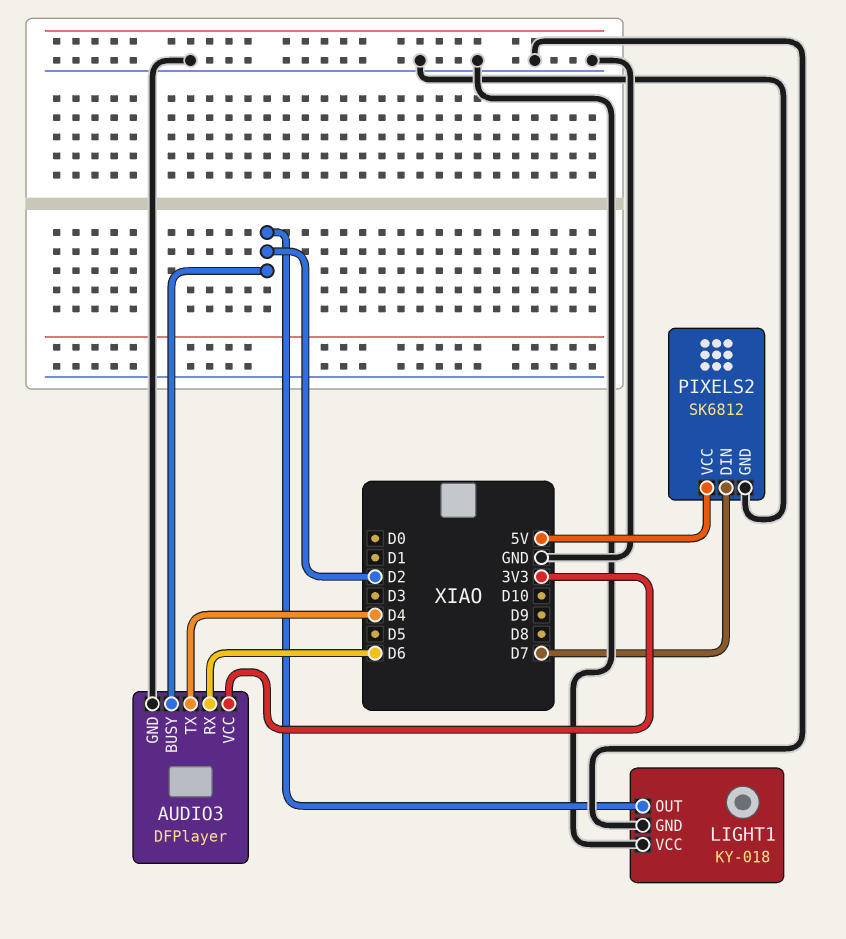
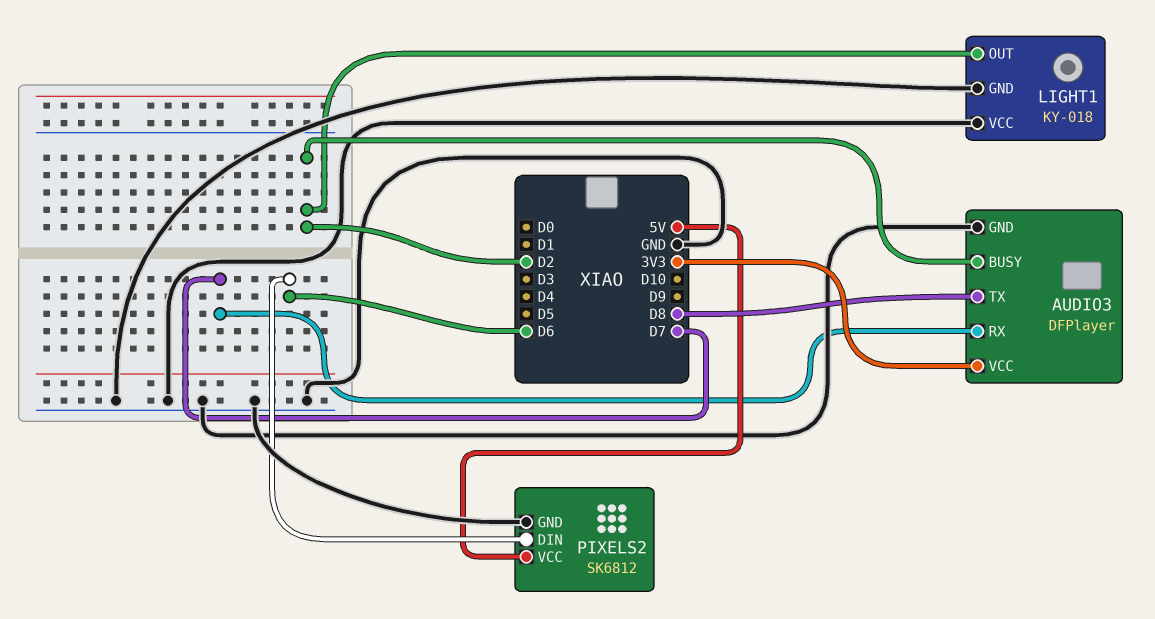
AUDIO3 pin RX: D6 -> D7
AUDIO3 pin TX: D4 -> D8
PIXELS2 pin DIN: D7 -> D6

